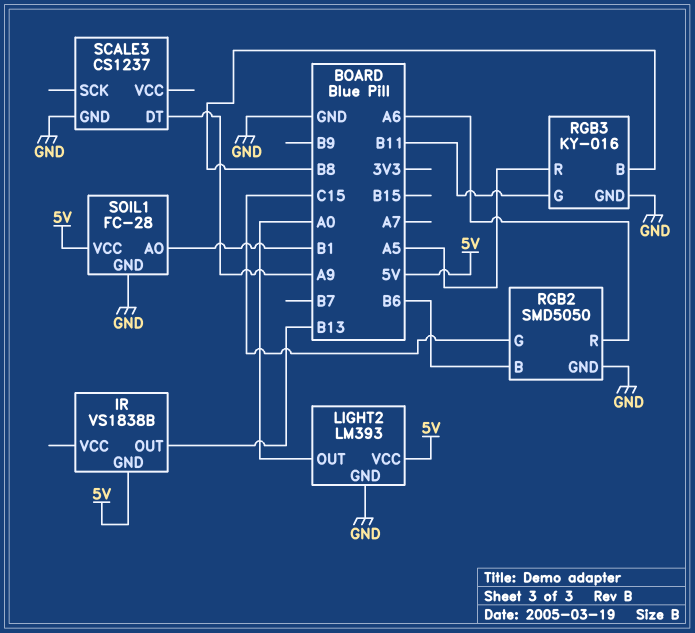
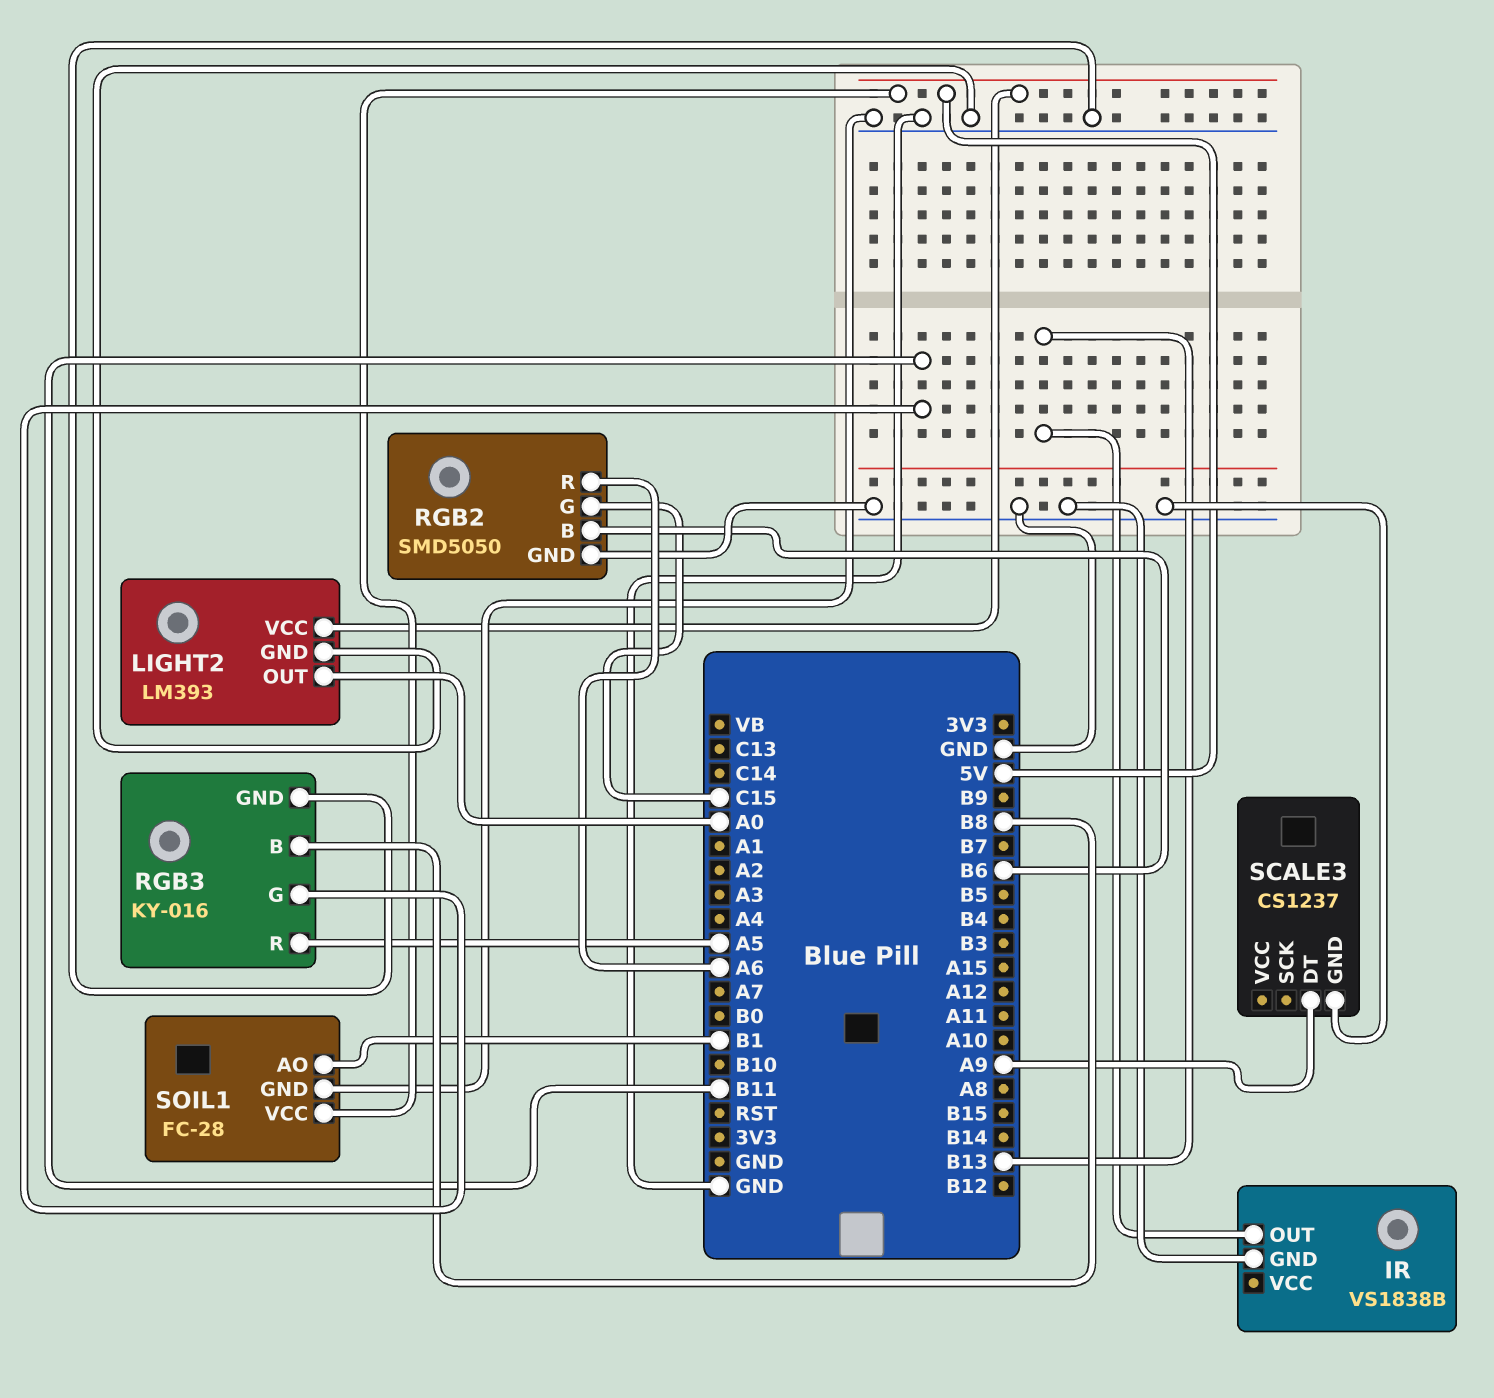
IR pin GND: 5V -> GND

